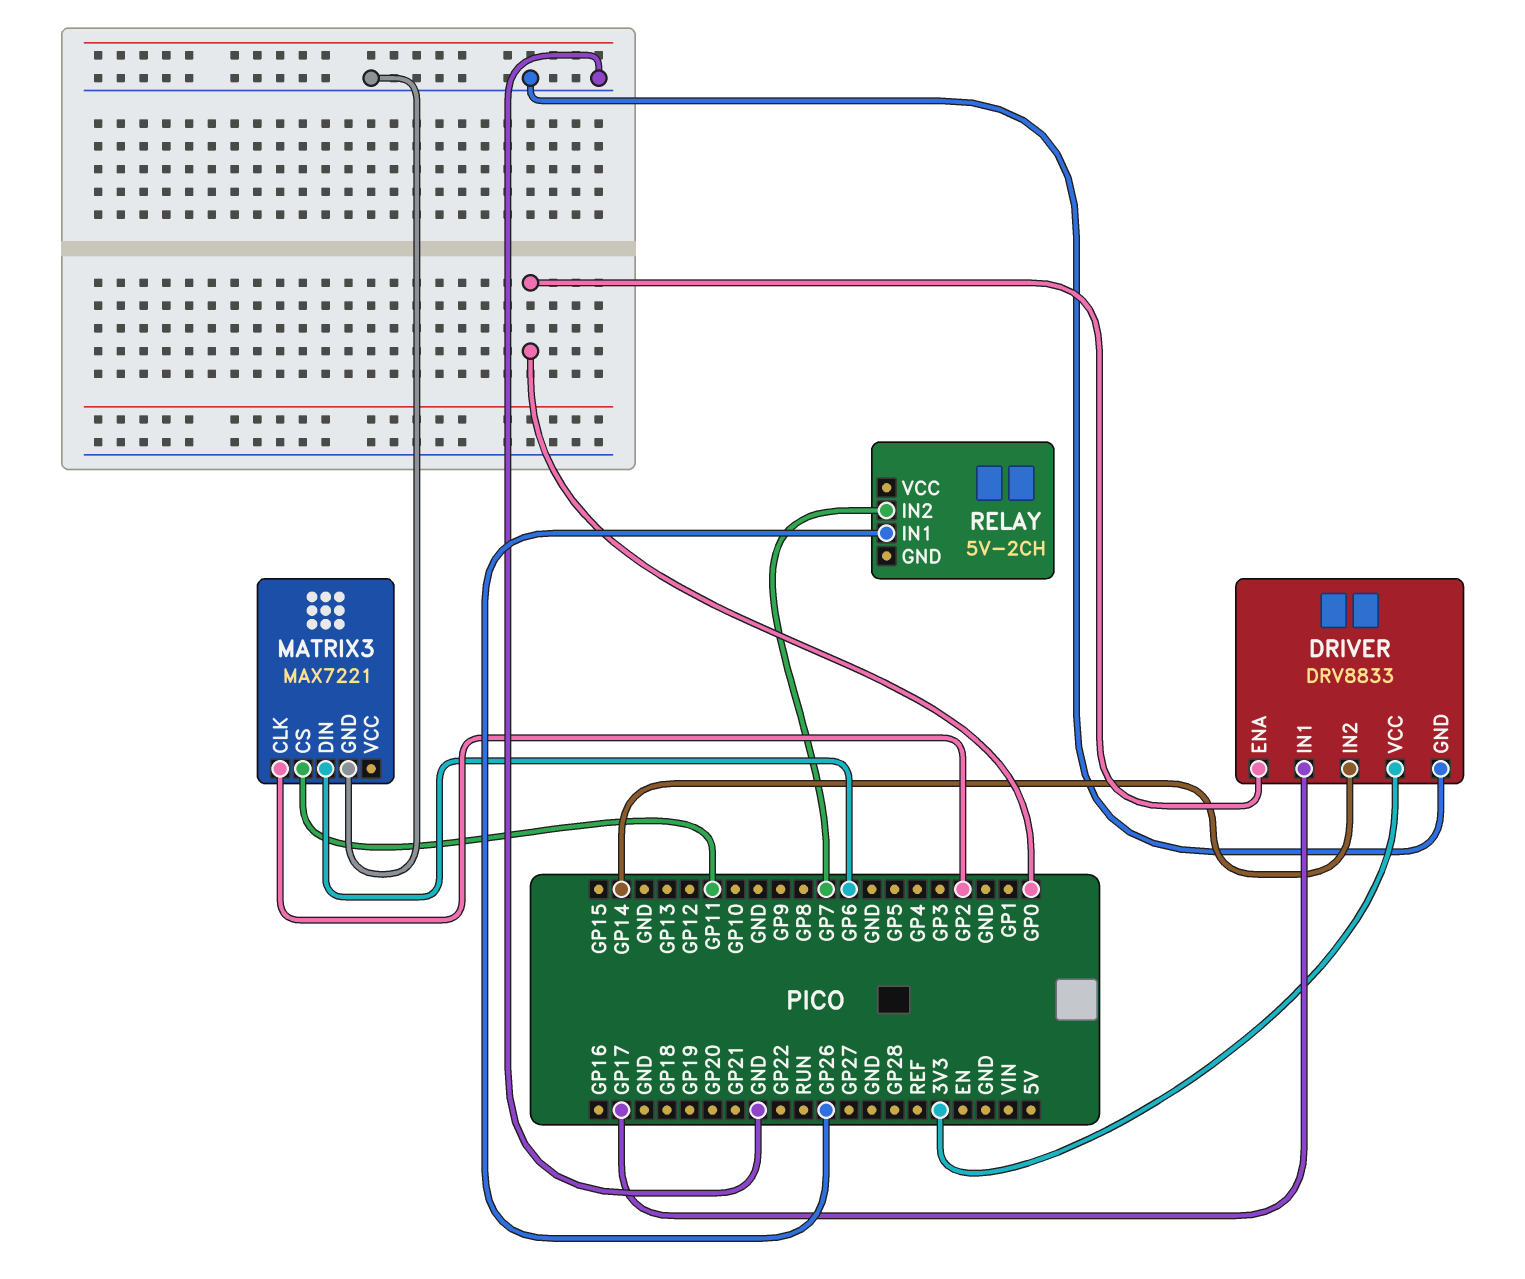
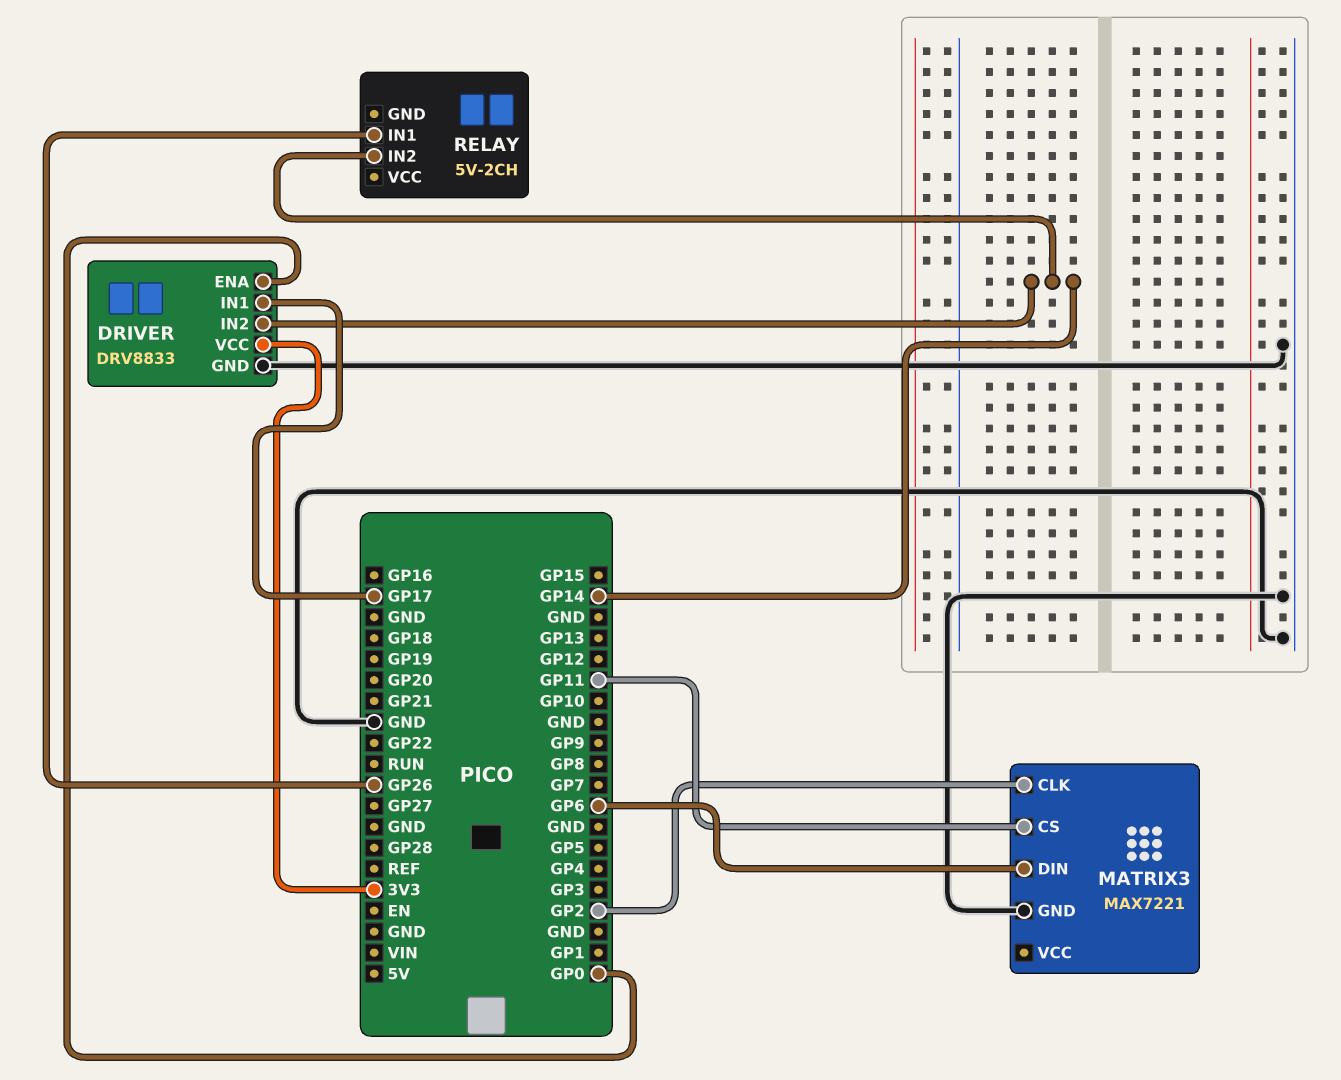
RELAY pin IN2: GP7 -> GP14

